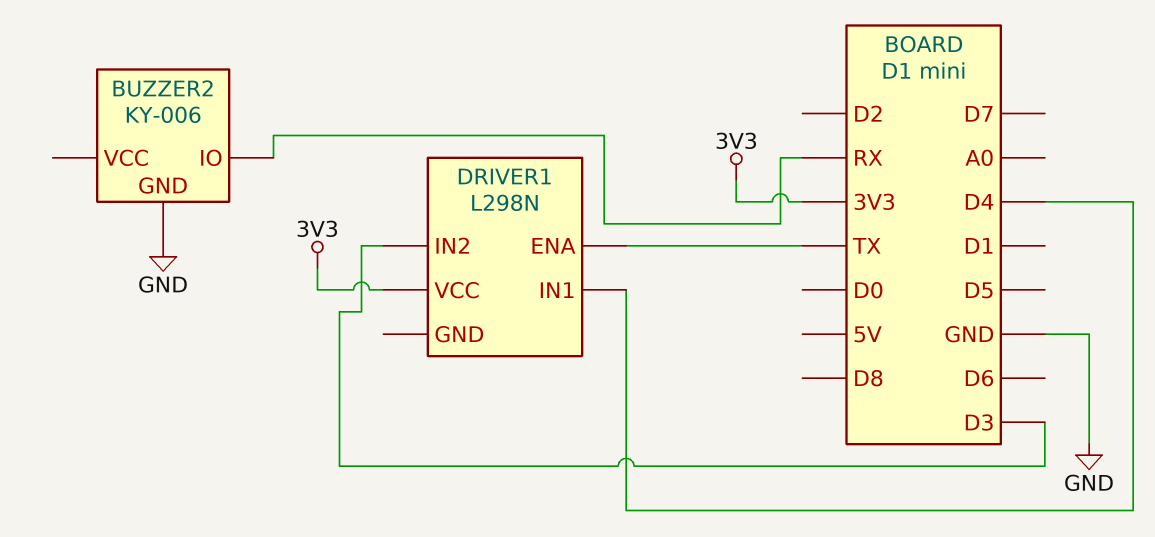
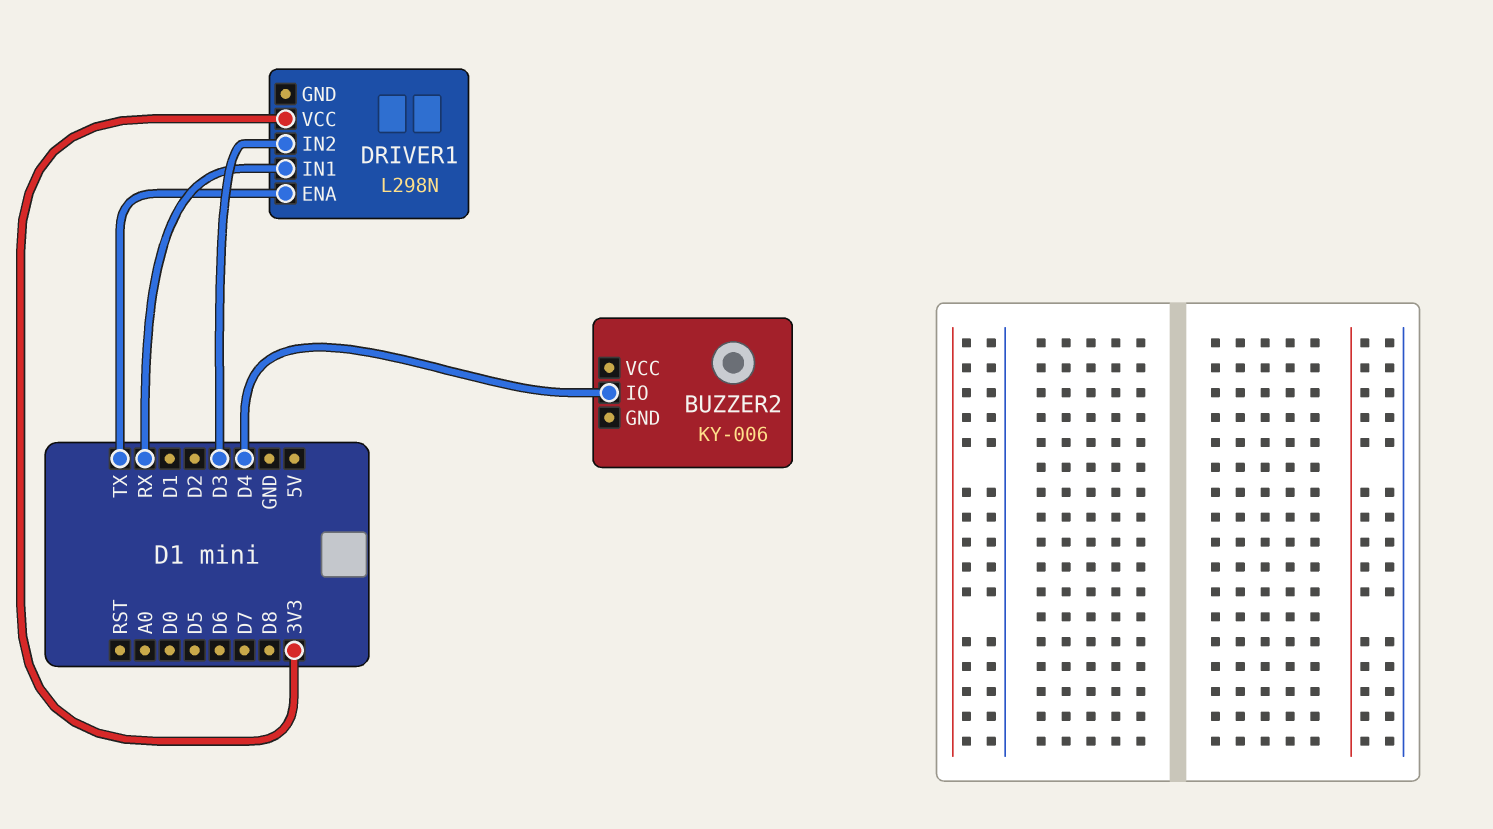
BUZZER2 pin GND: GND -> none
BUZZER2 pin IO: RX -> D4
DRIVER1 pin IN1: D4 -> RX

